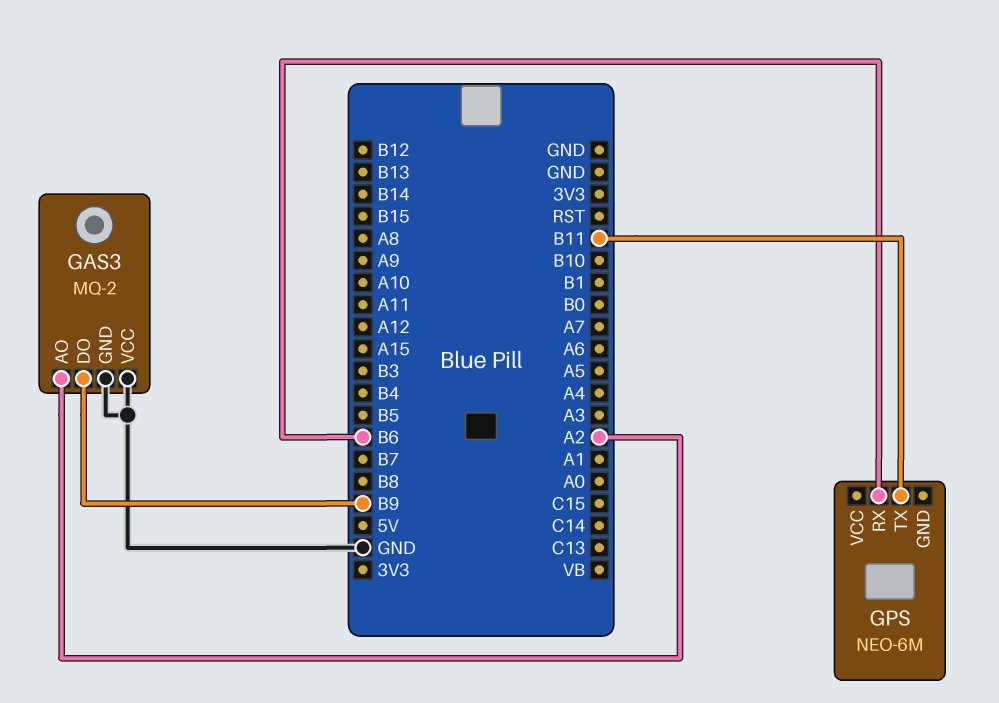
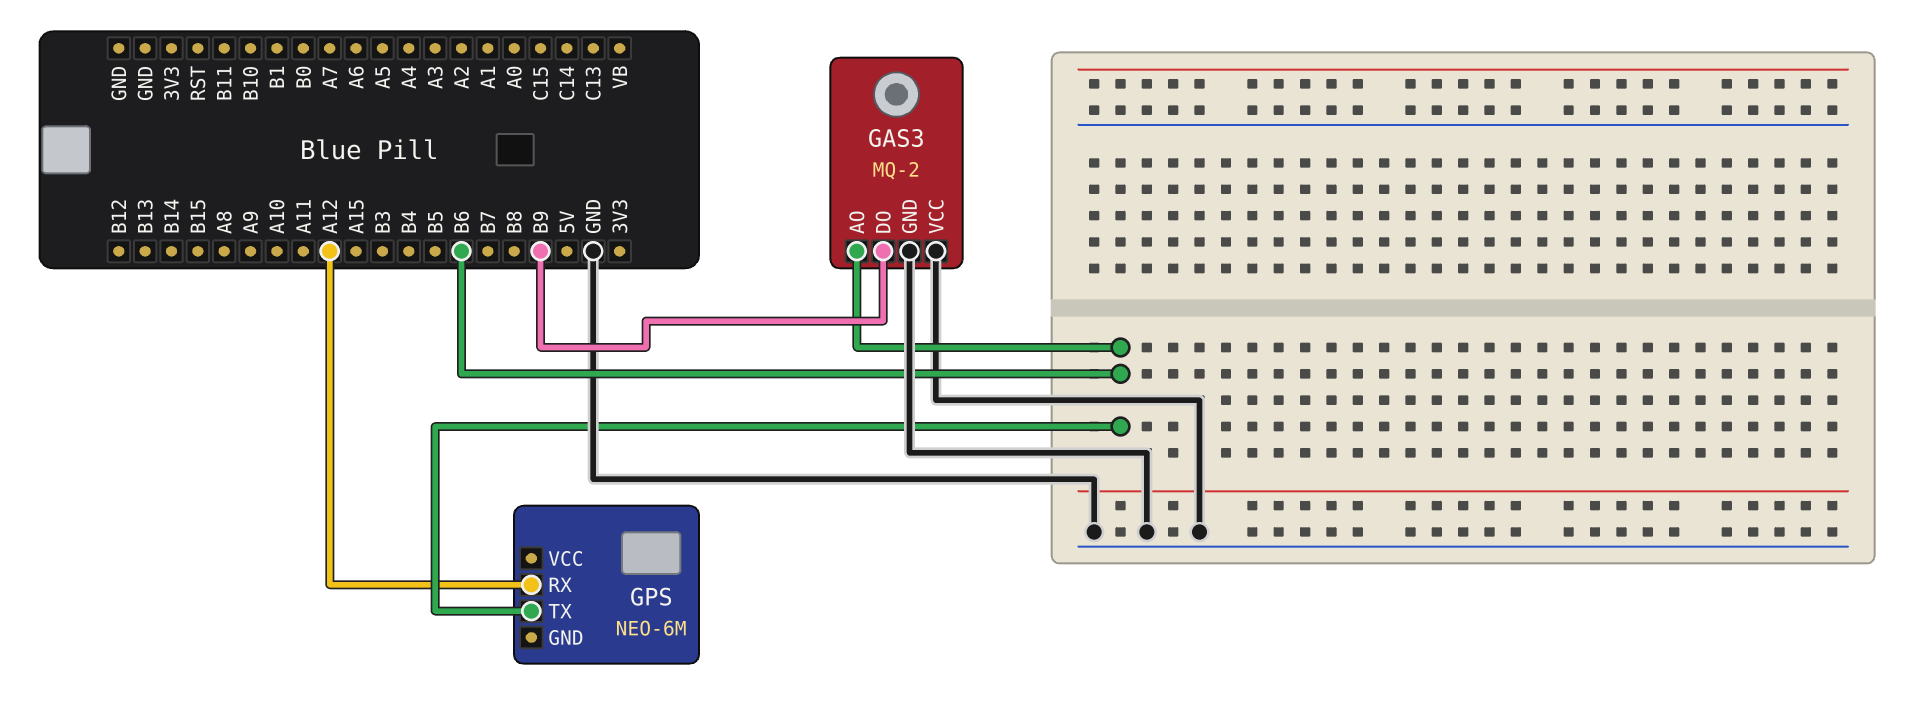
GAS3 pin AO: A2 -> B6
GPS pin RX: B6 -> A12
GPS pin TX: B11 -> B6

